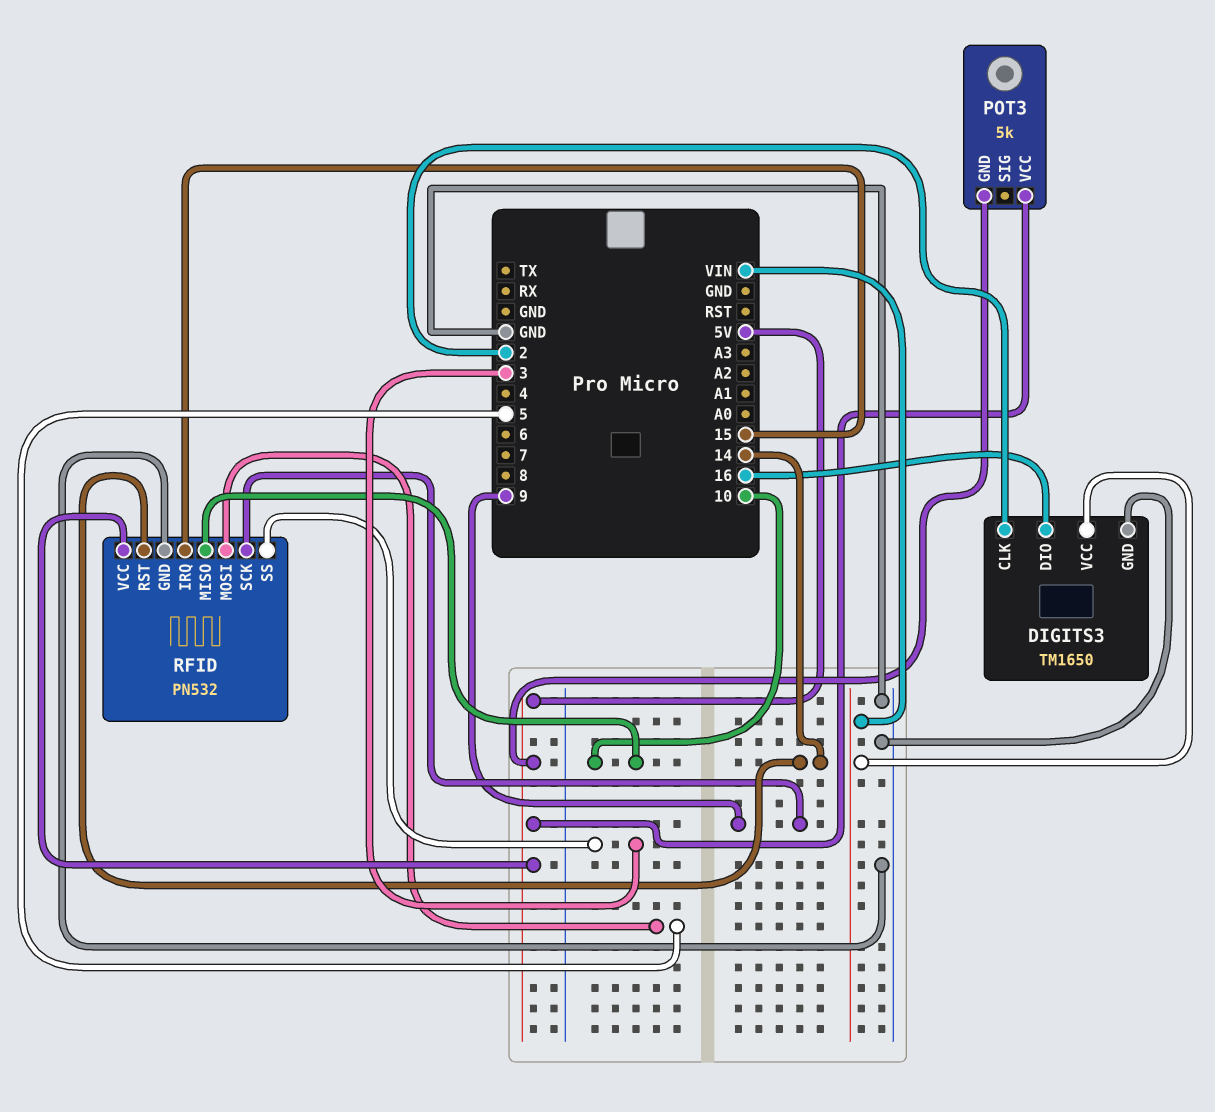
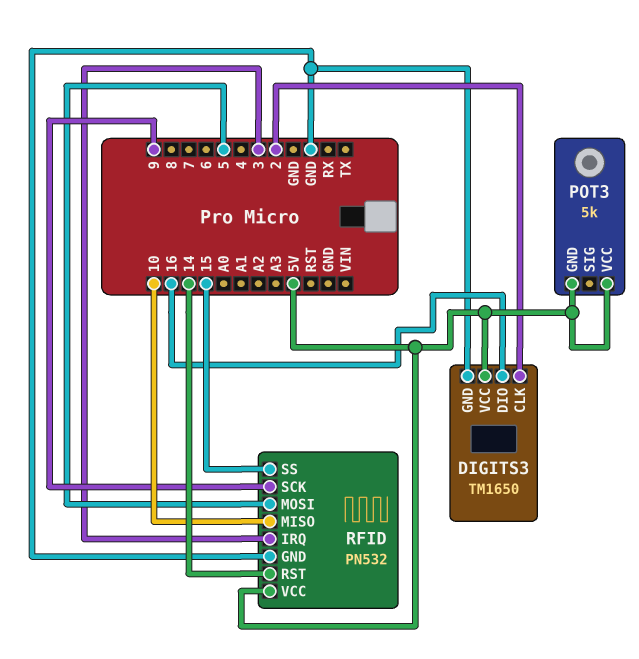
DIGITS3 pin VCC: VIN -> 5V
RFID pin IRQ: 15 -> 3
RFID pin SS: 3 -> 15

